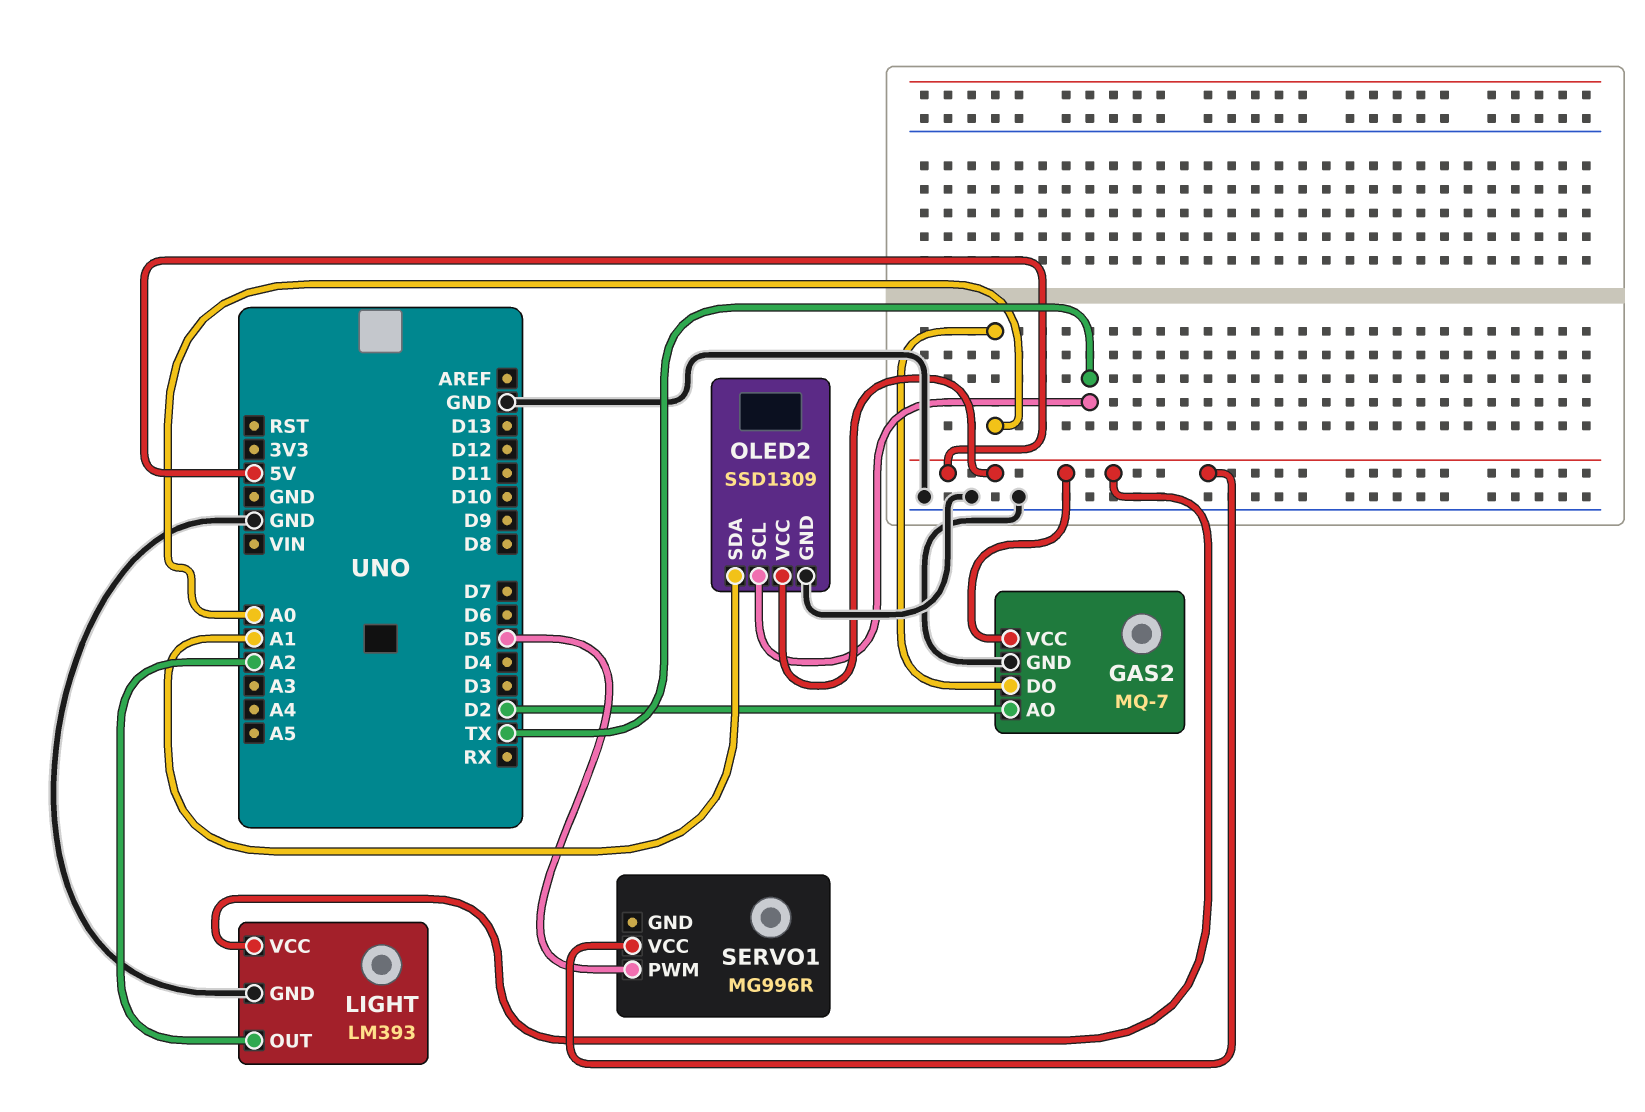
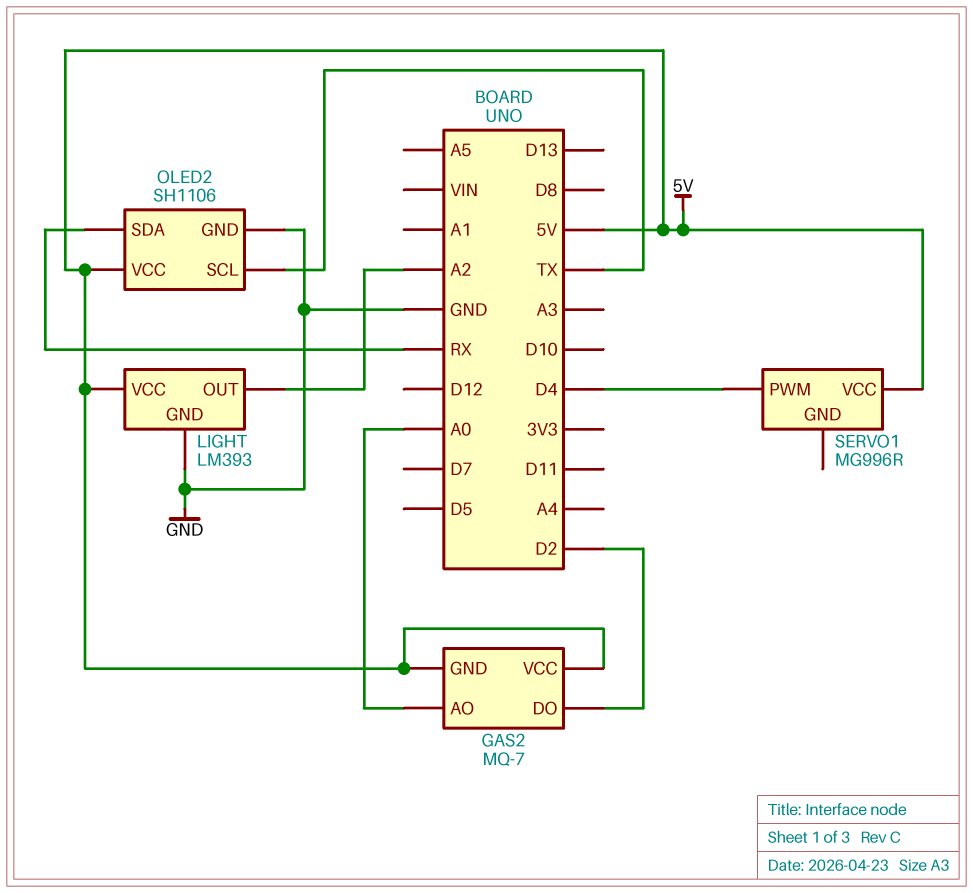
GAS2 pin AO: D2 -> A0
GAS2 pin DO: A0 -> D2
GAS2 pin GND: GND -> 5V
OLED2: SSD1309 -> SH1106
OLED2 pin SDA: A1 -> RX
SERVO1 pin PWM: D5 -> D4

